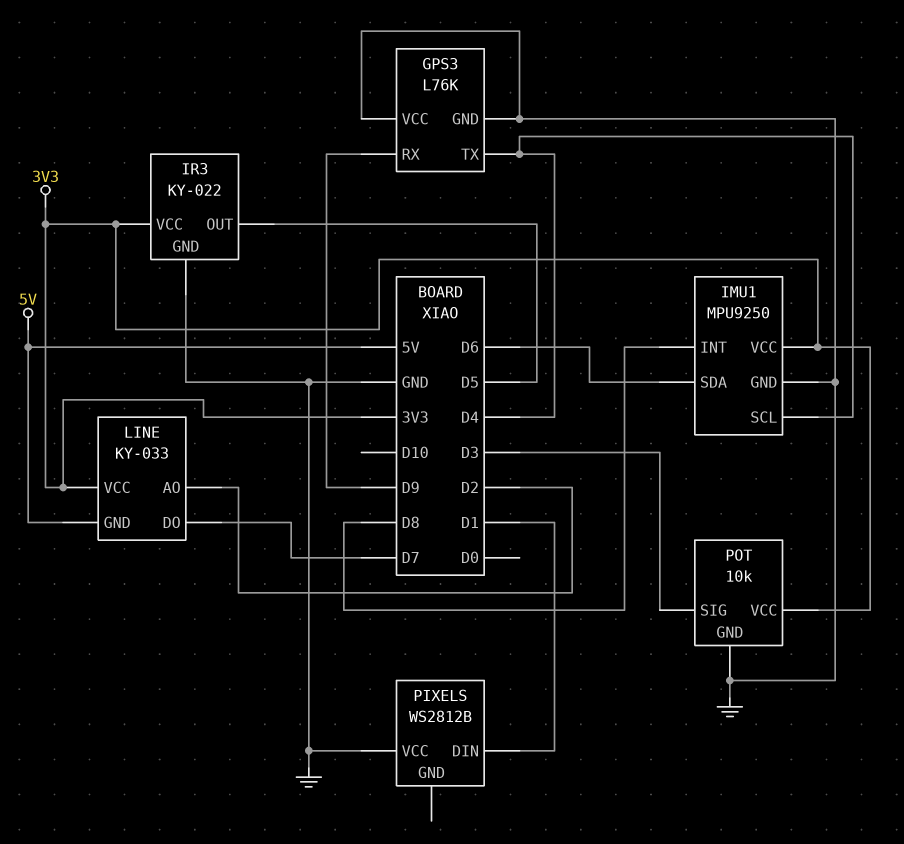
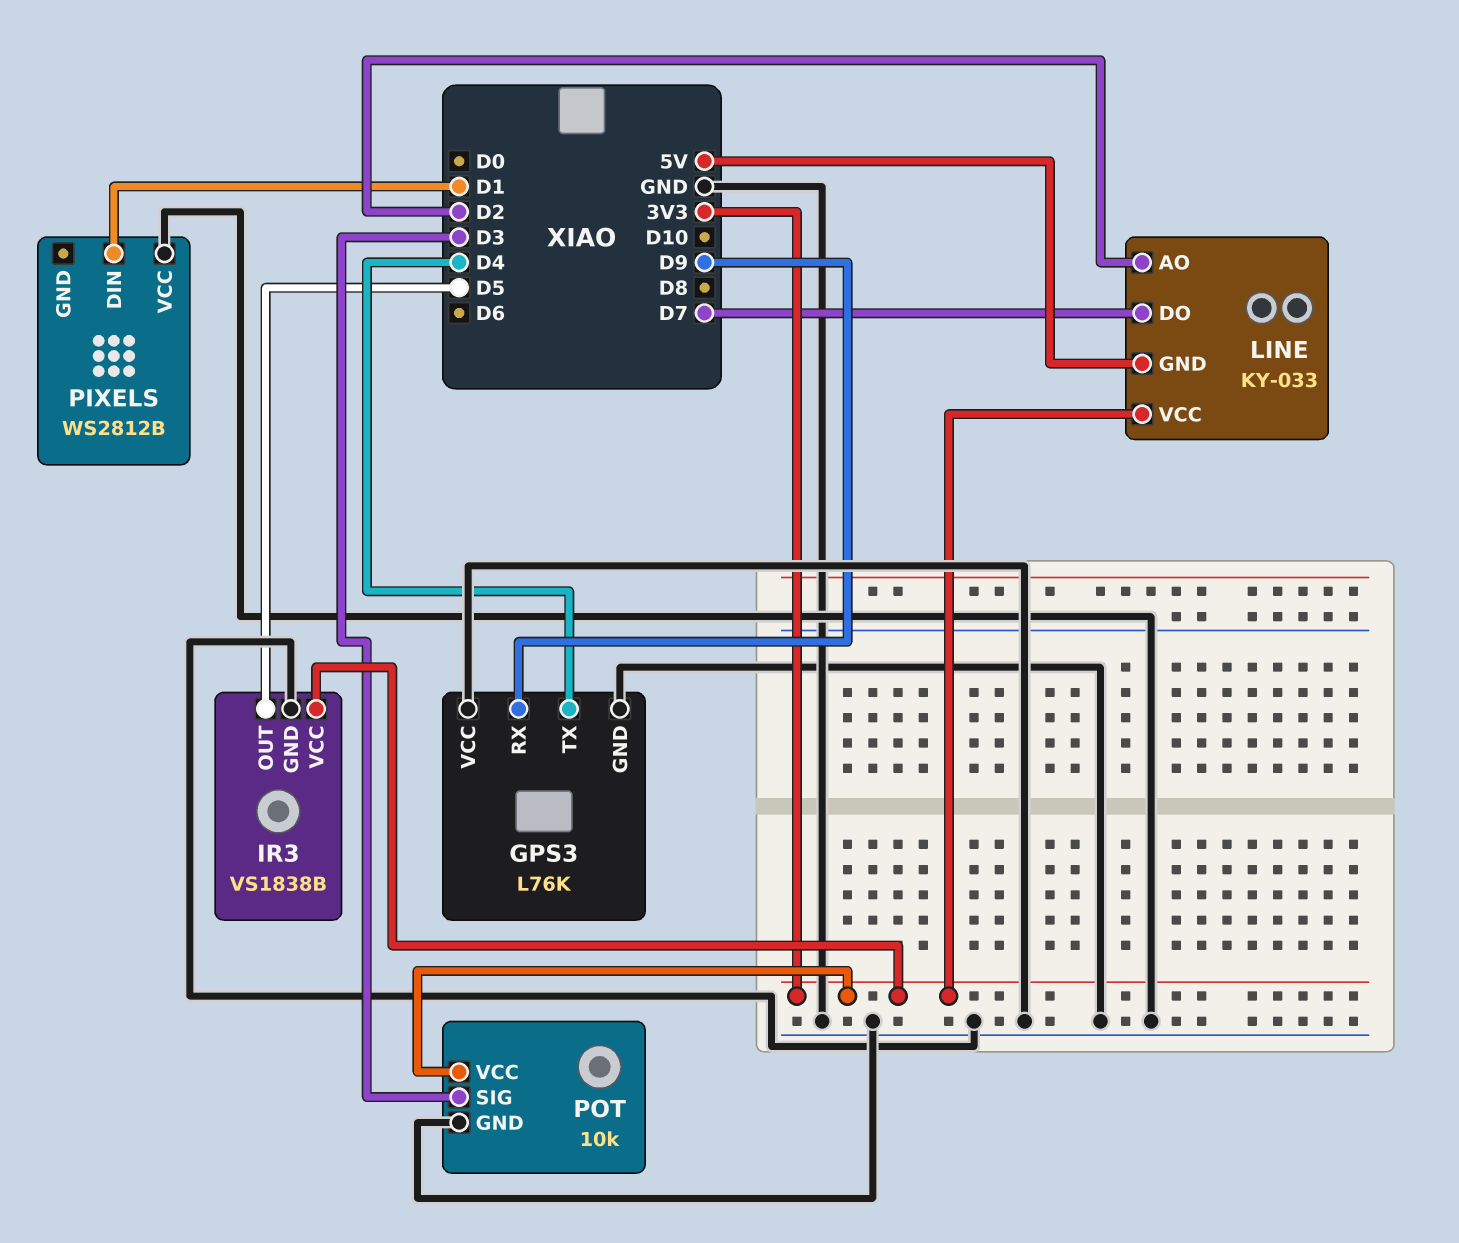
IMU1: MPU9250 -> none
IMU1 pin GND: GND -> none
IMU1 pin INT: D8 -> none
IMU1 pin SCL: D4 -> none
IMU1 pin SDA: D6 -> none
IMU1 pin VCC: 3V3 -> none
IR3: KY-022 -> VS1838B

